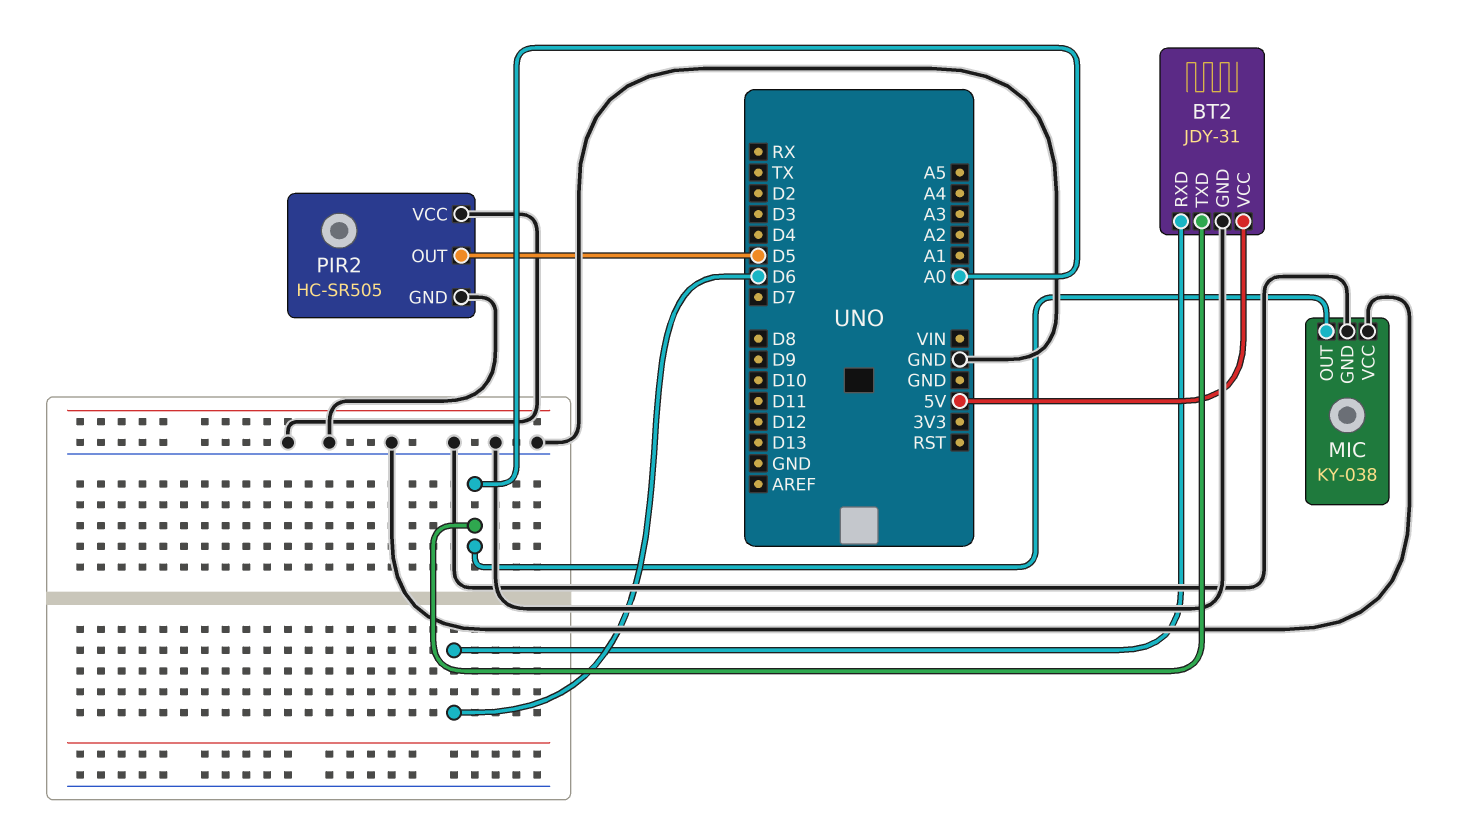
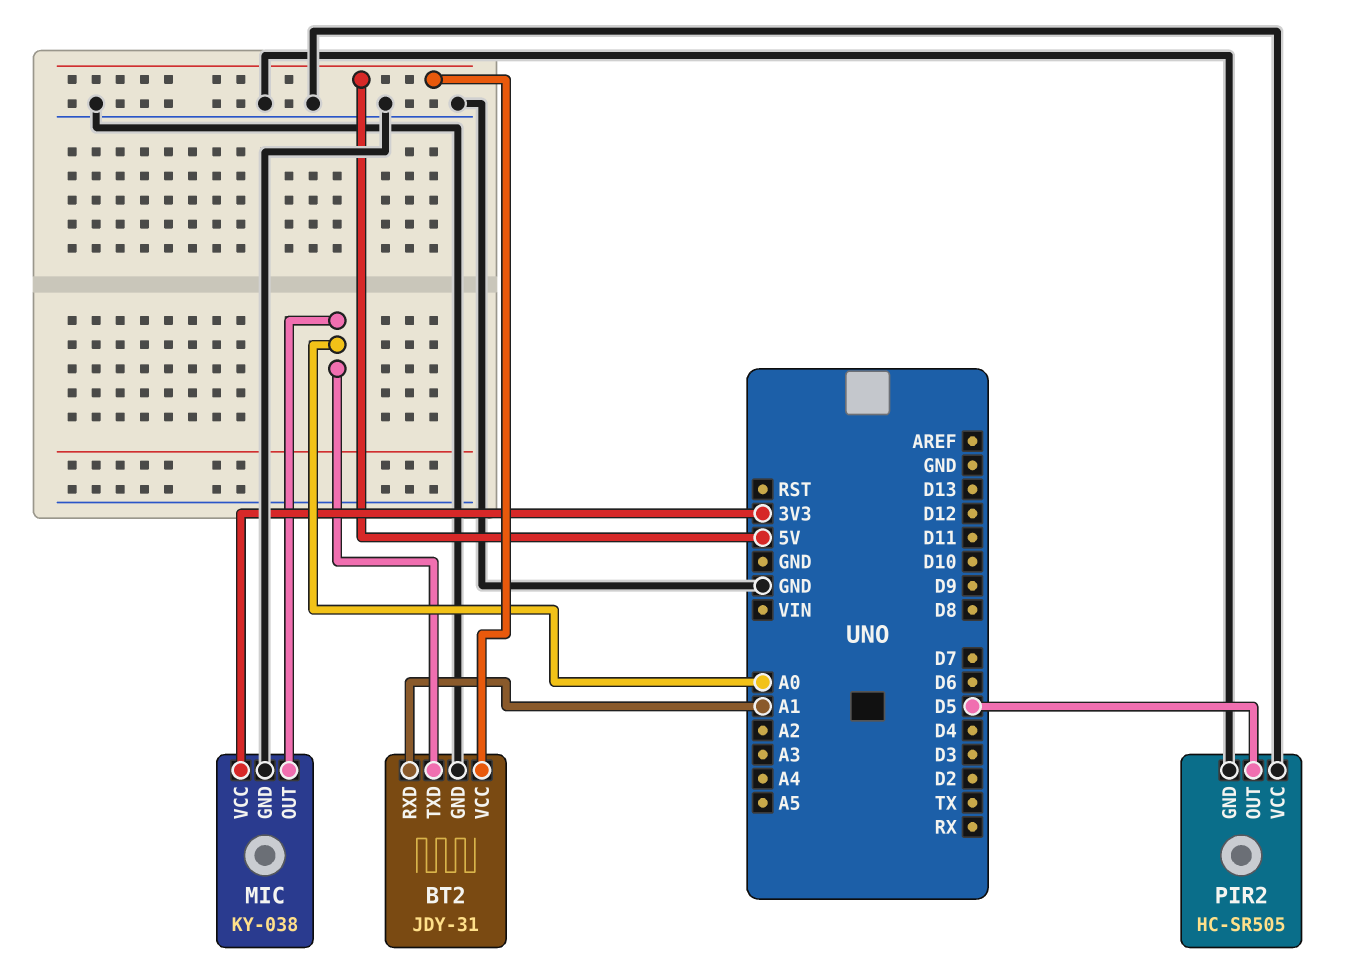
BT2 pin RXD: D6 -> A1
MIC pin VCC: GND -> 3V3

